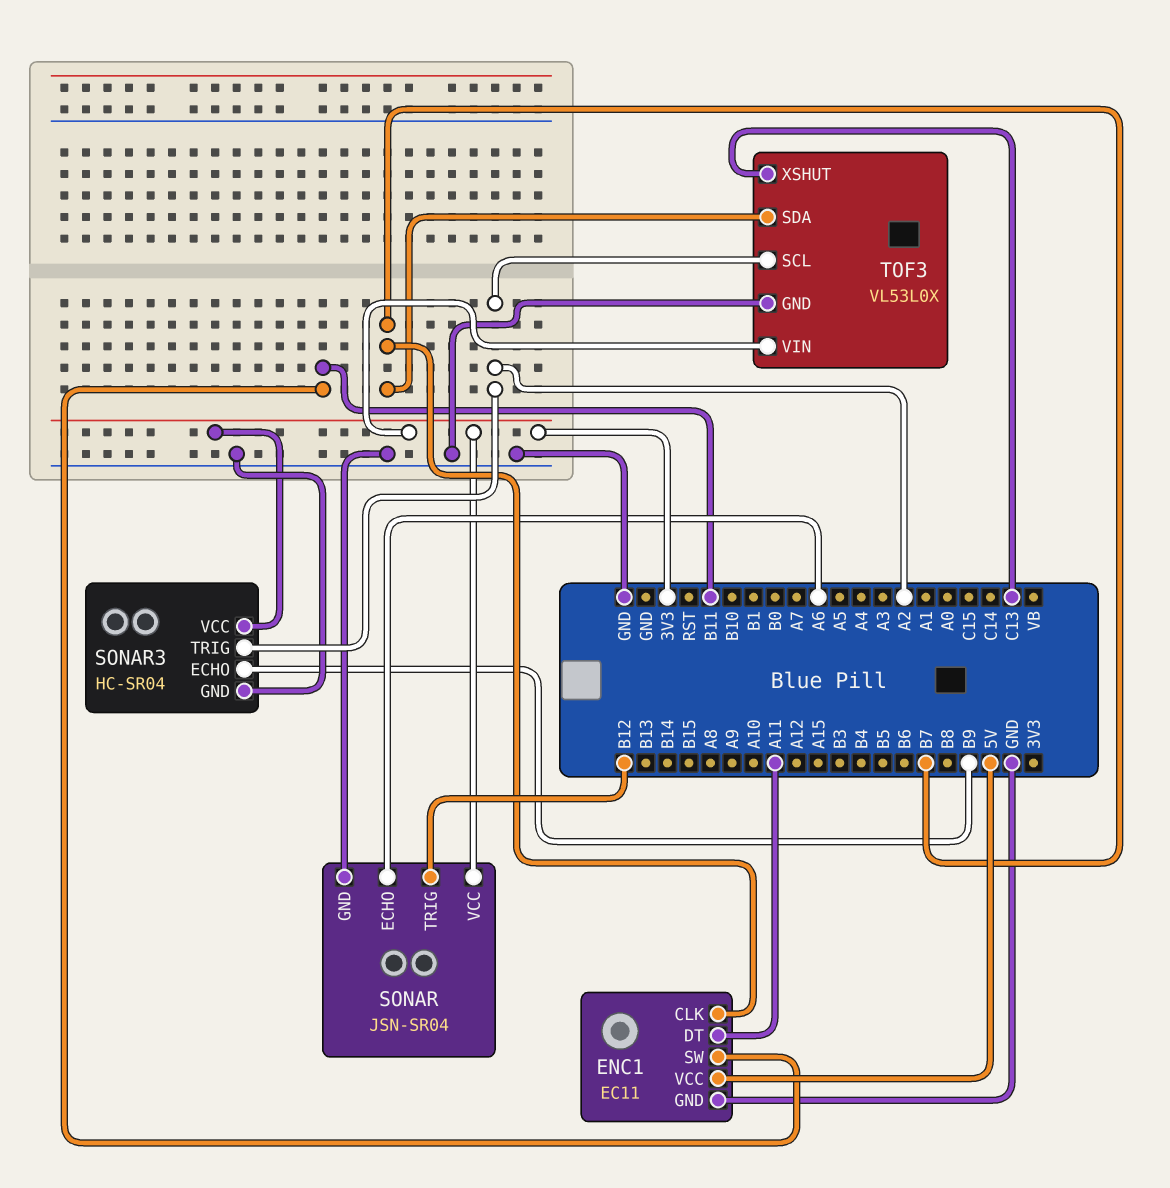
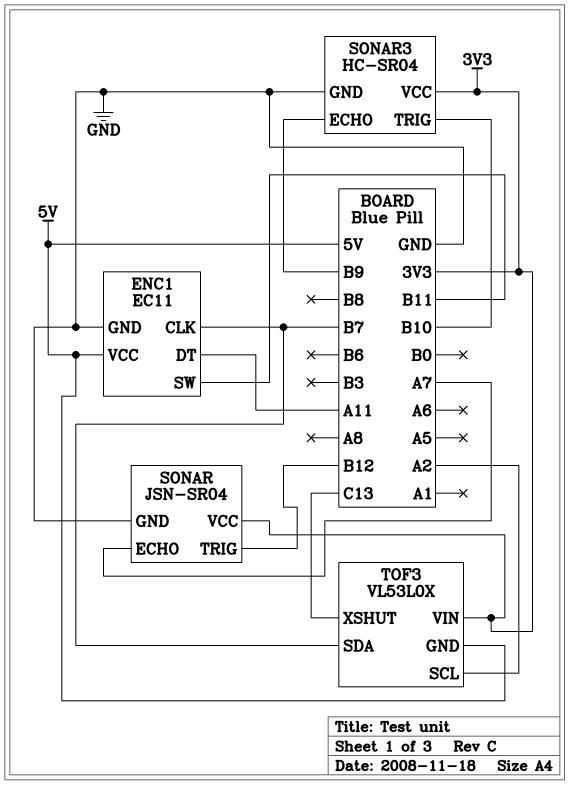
SONAR pin ECHO: A6 -> A7
SONAR3 pin TRIG: A2 -> B10
TOF3 pin GND: GND -> 5V

